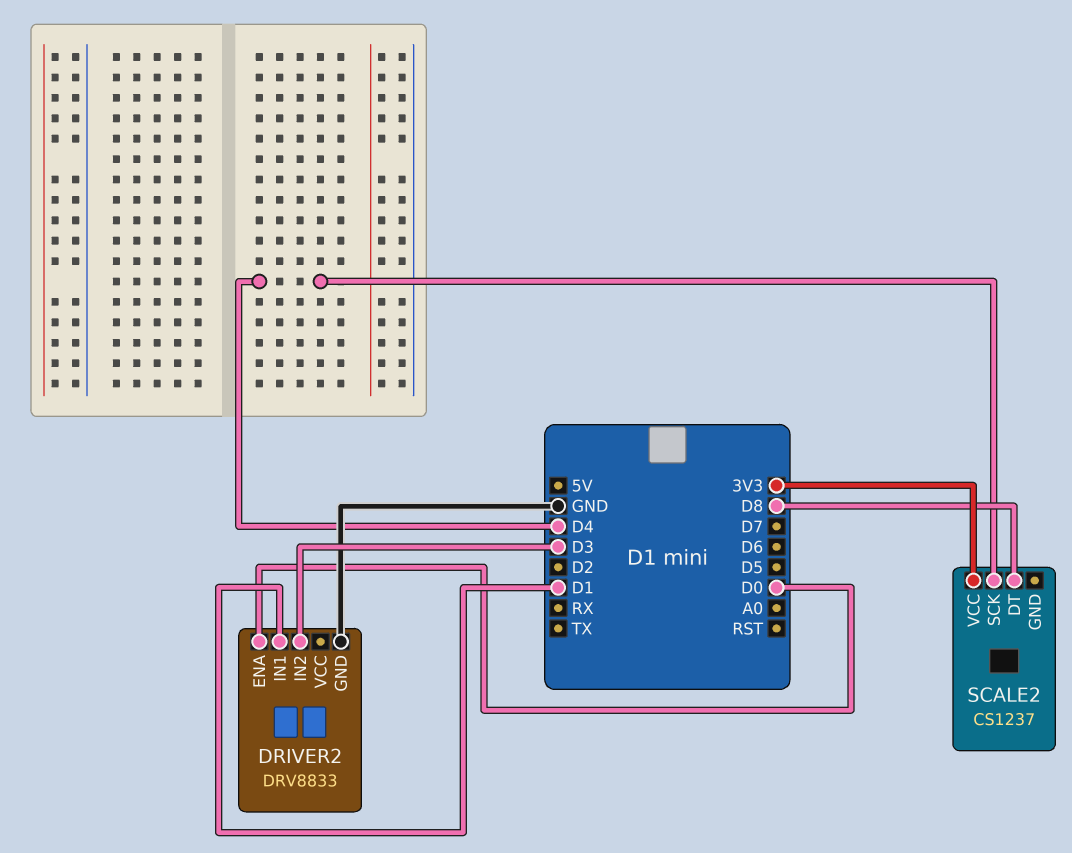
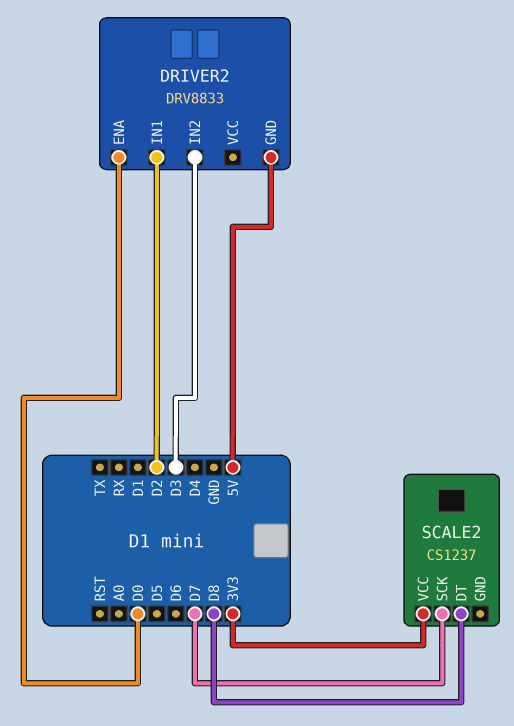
DRIVER2 pin GND: GND -> 5V
DRIVER2 pin IN1: D1 -> D2
SCALE2 pin SCK: D4 -> D7

